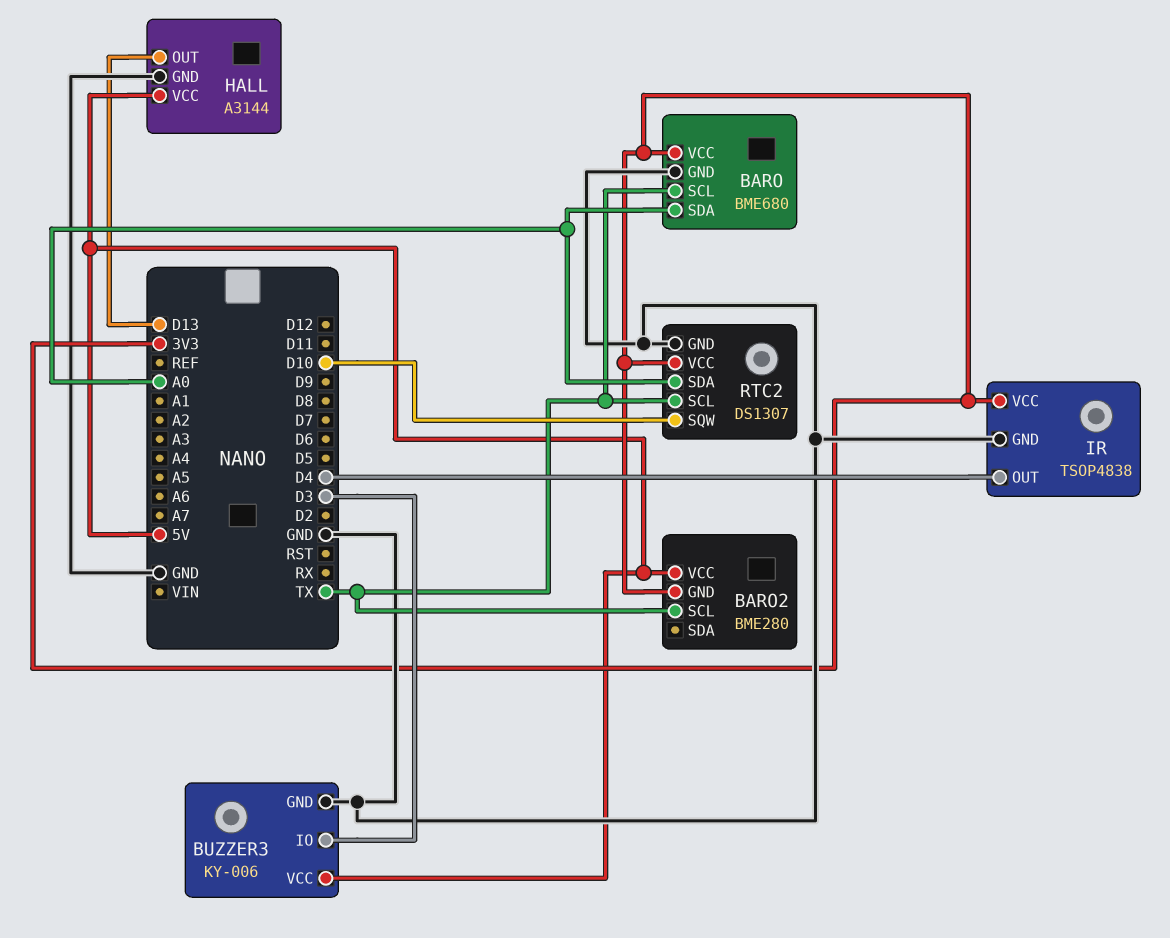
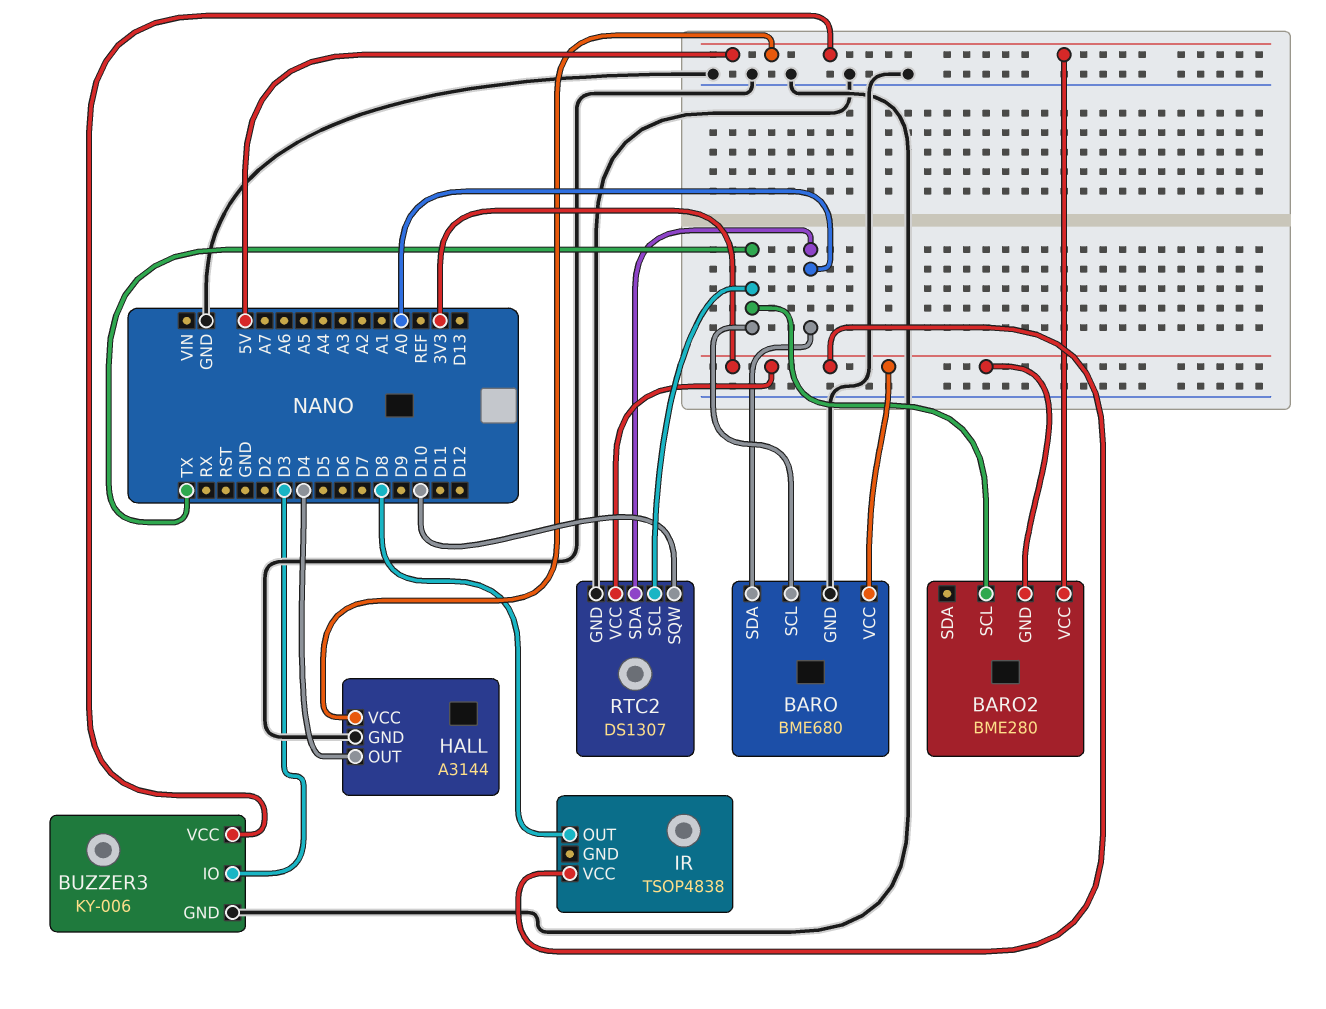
HALL pin OUT: D13 -> D4
IR pin GND: GND -> none
IR pin OUT: D4 -> D8

